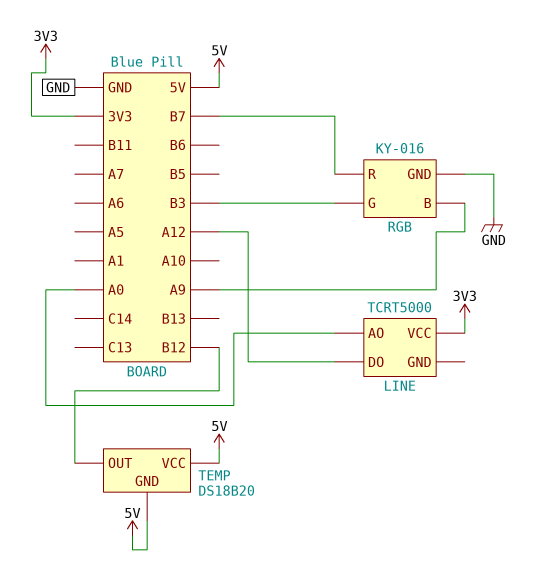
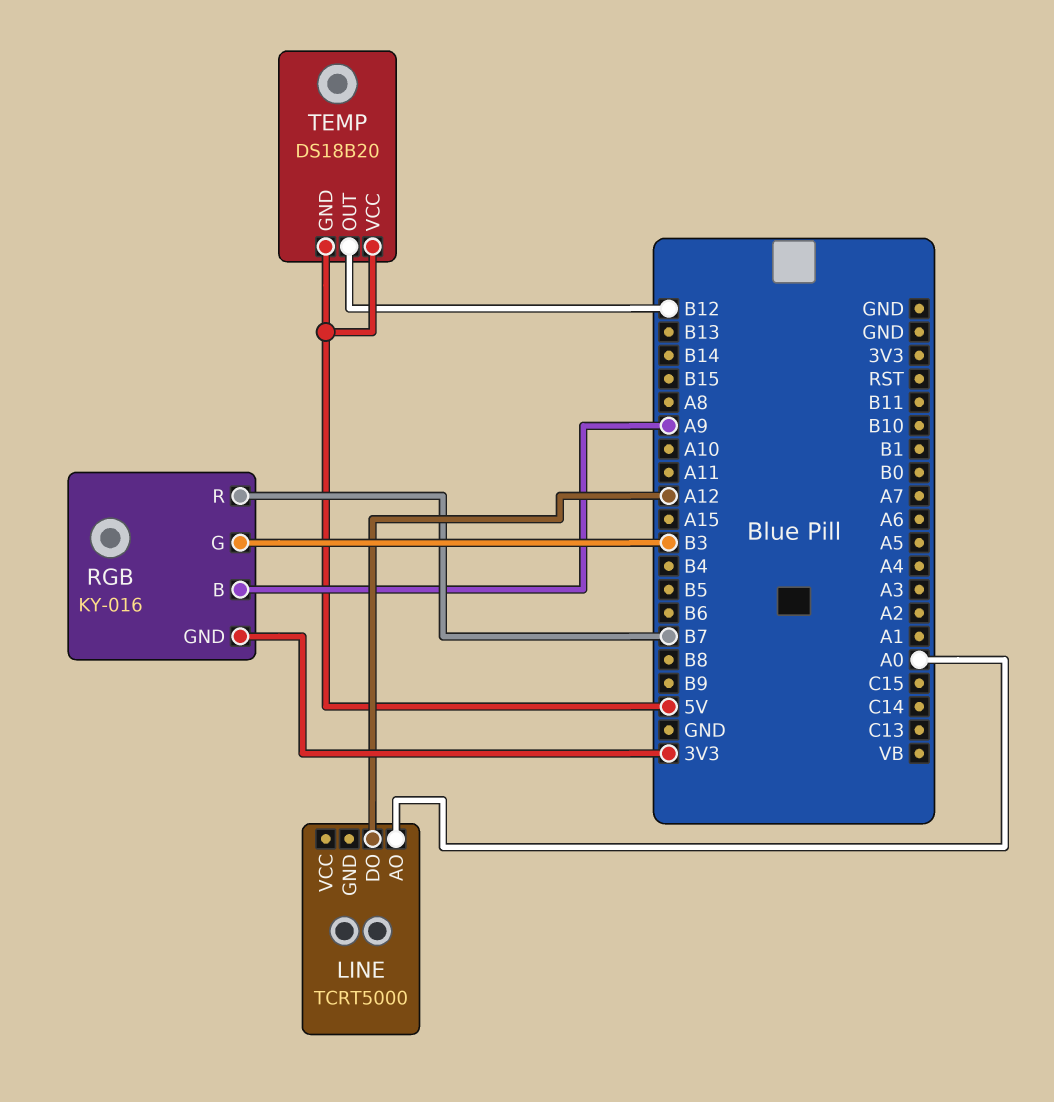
LINE pin VCC: 3V3 -> none
RGB pin GND: GND -> 3V3

